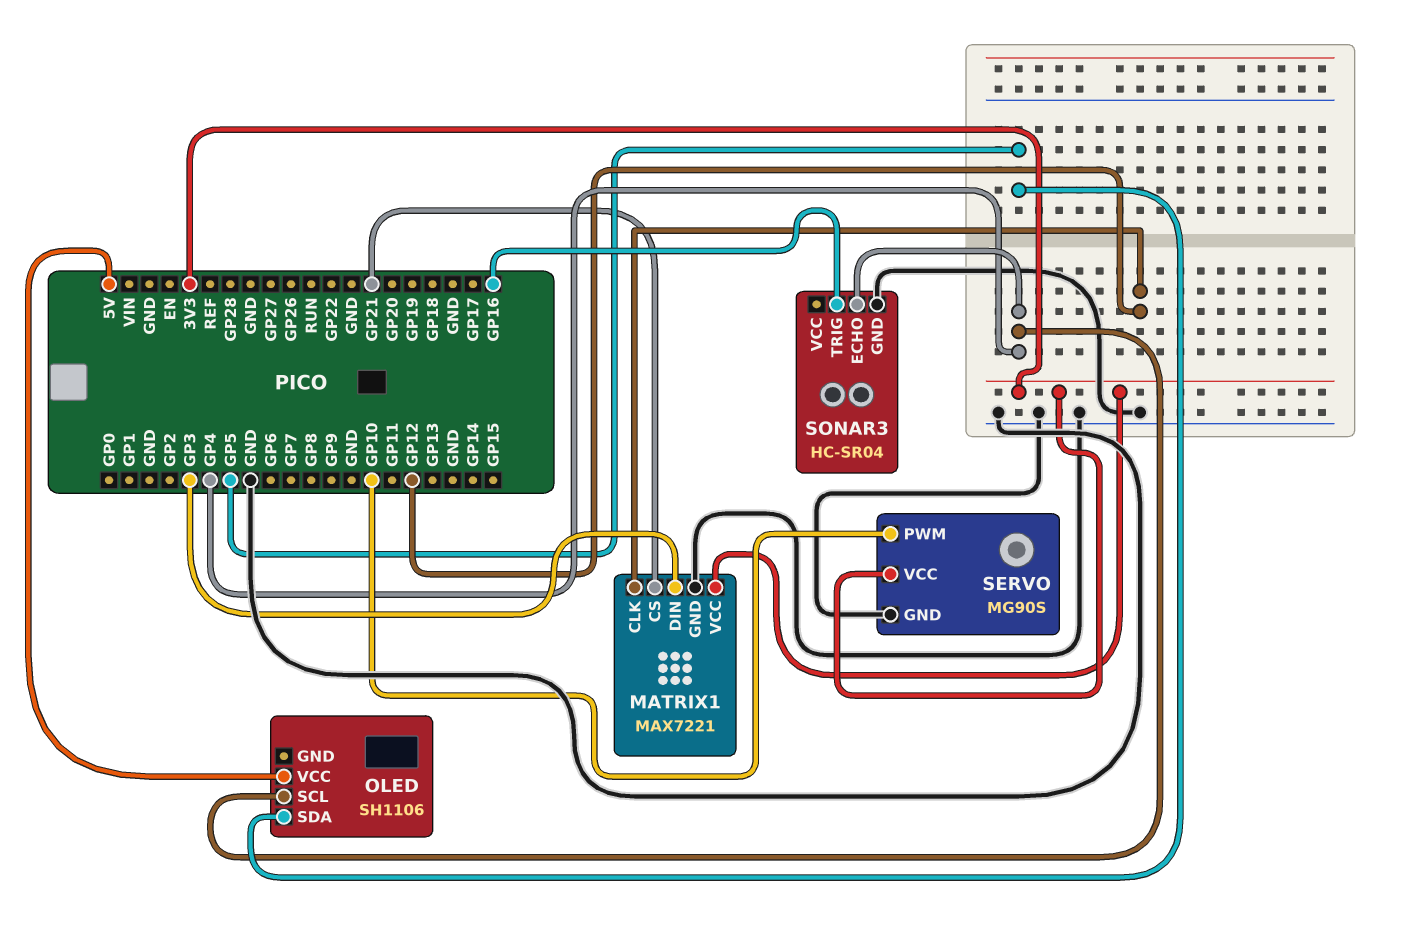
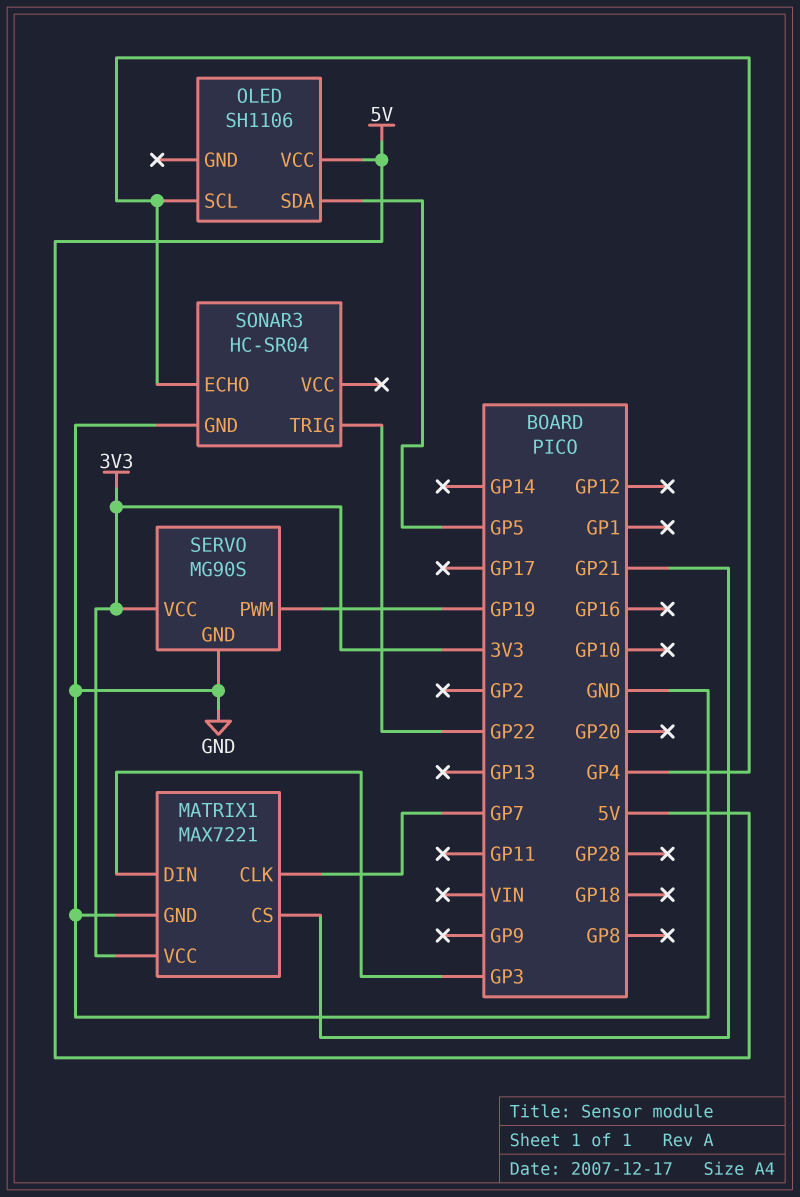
MATRIX1 pin CLK: GP12 -> GP7
SERVO pin PWM: GP10 -> GP19
SONAR3 pin TRIG: GP16 -> GP22

